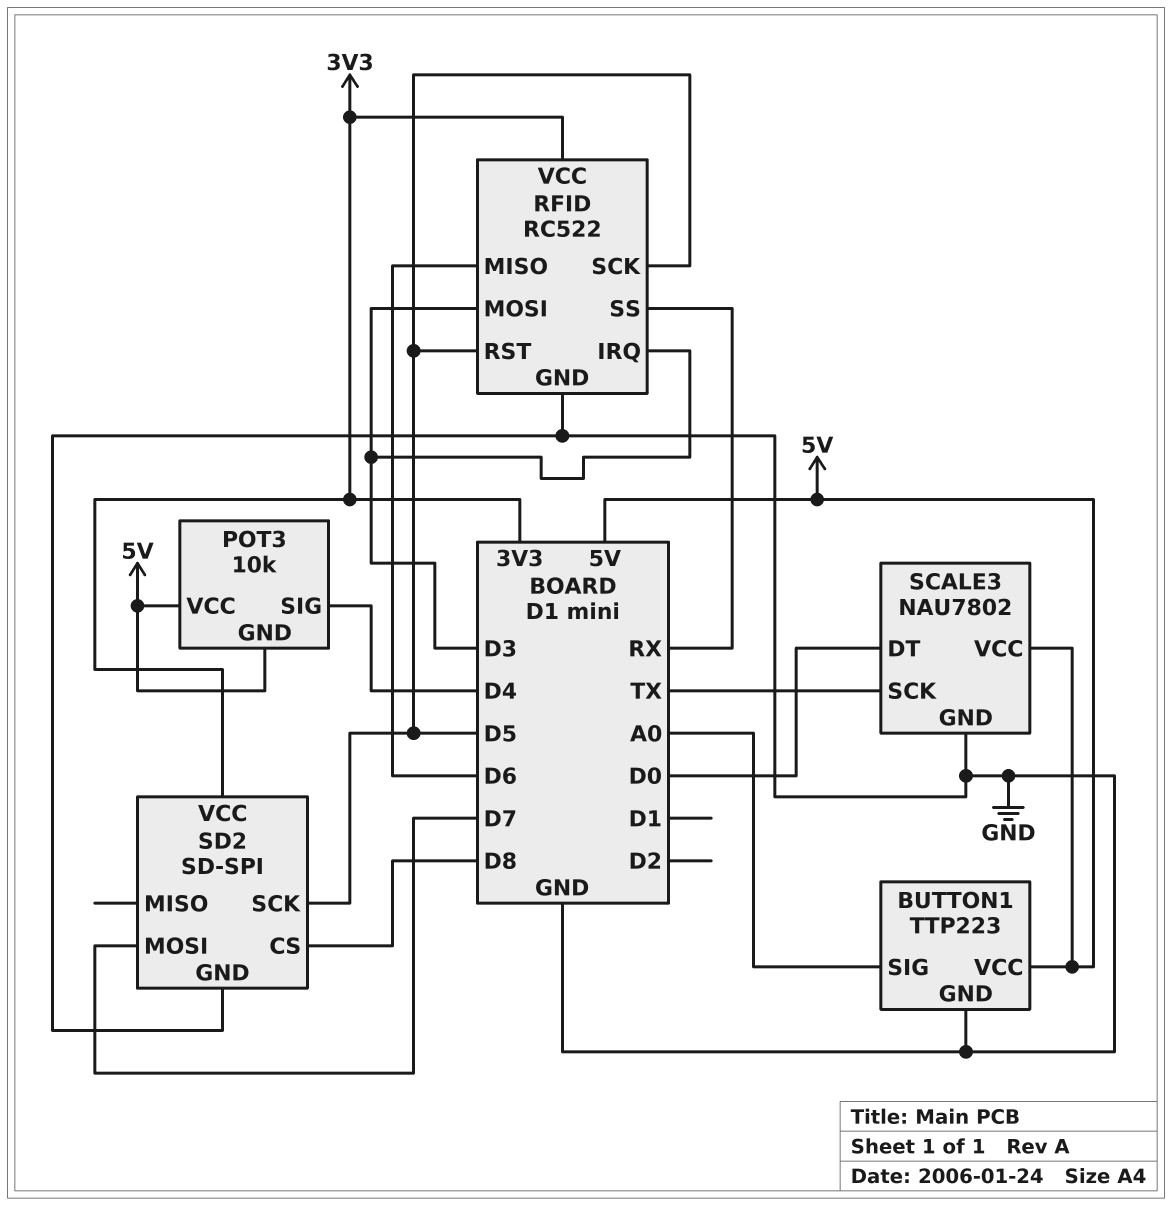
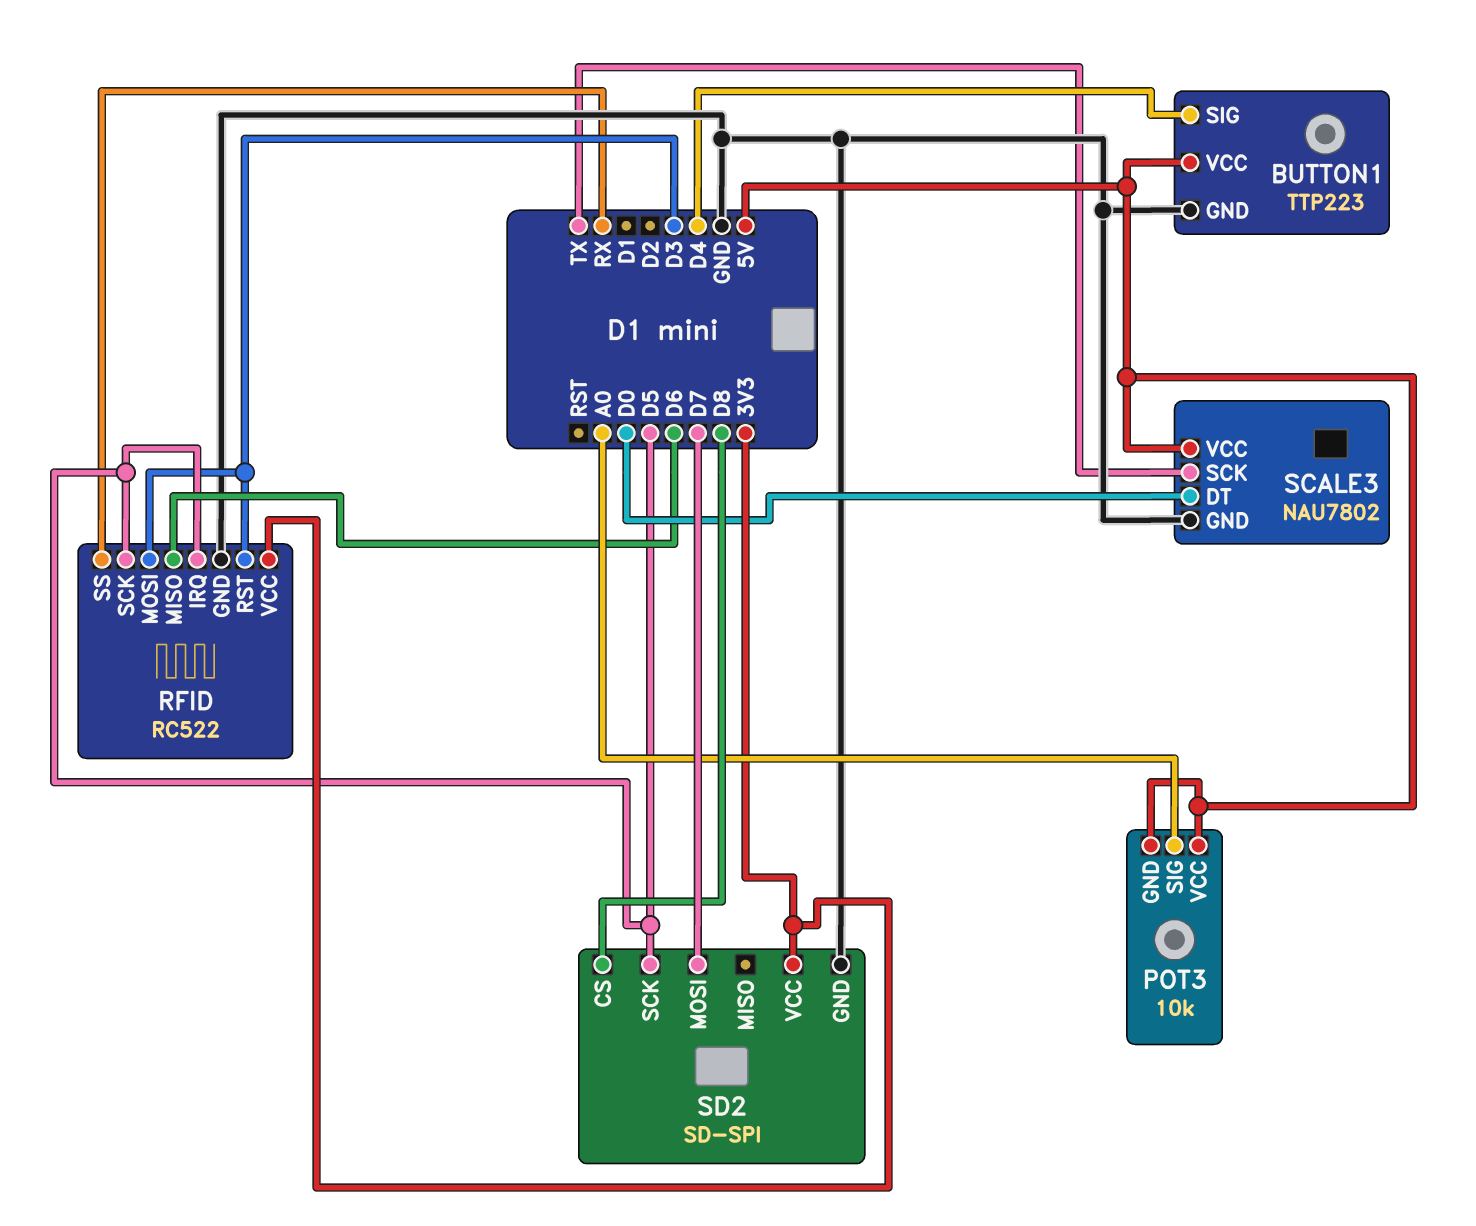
BUTTON1 pin SIG: A0 -> D4
POT3 pin SIG: D4 -> A0
RFID pin IRQ: D3 -> D5
RFID pin RST: D5 -> D3

